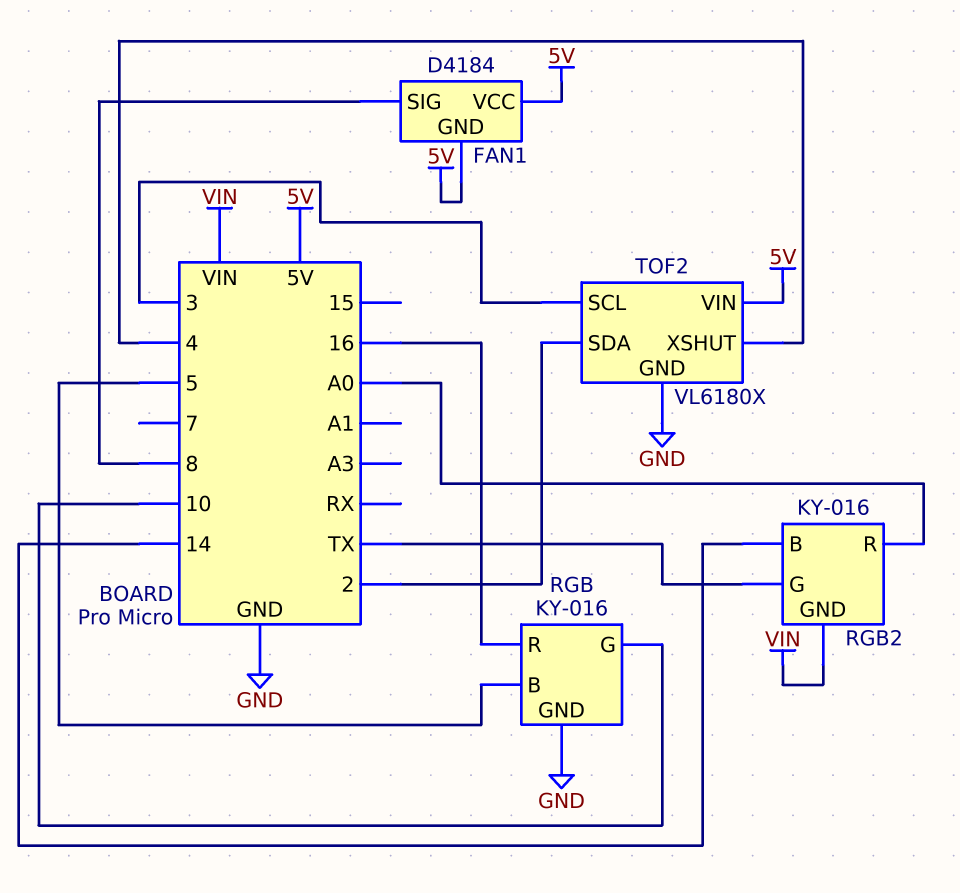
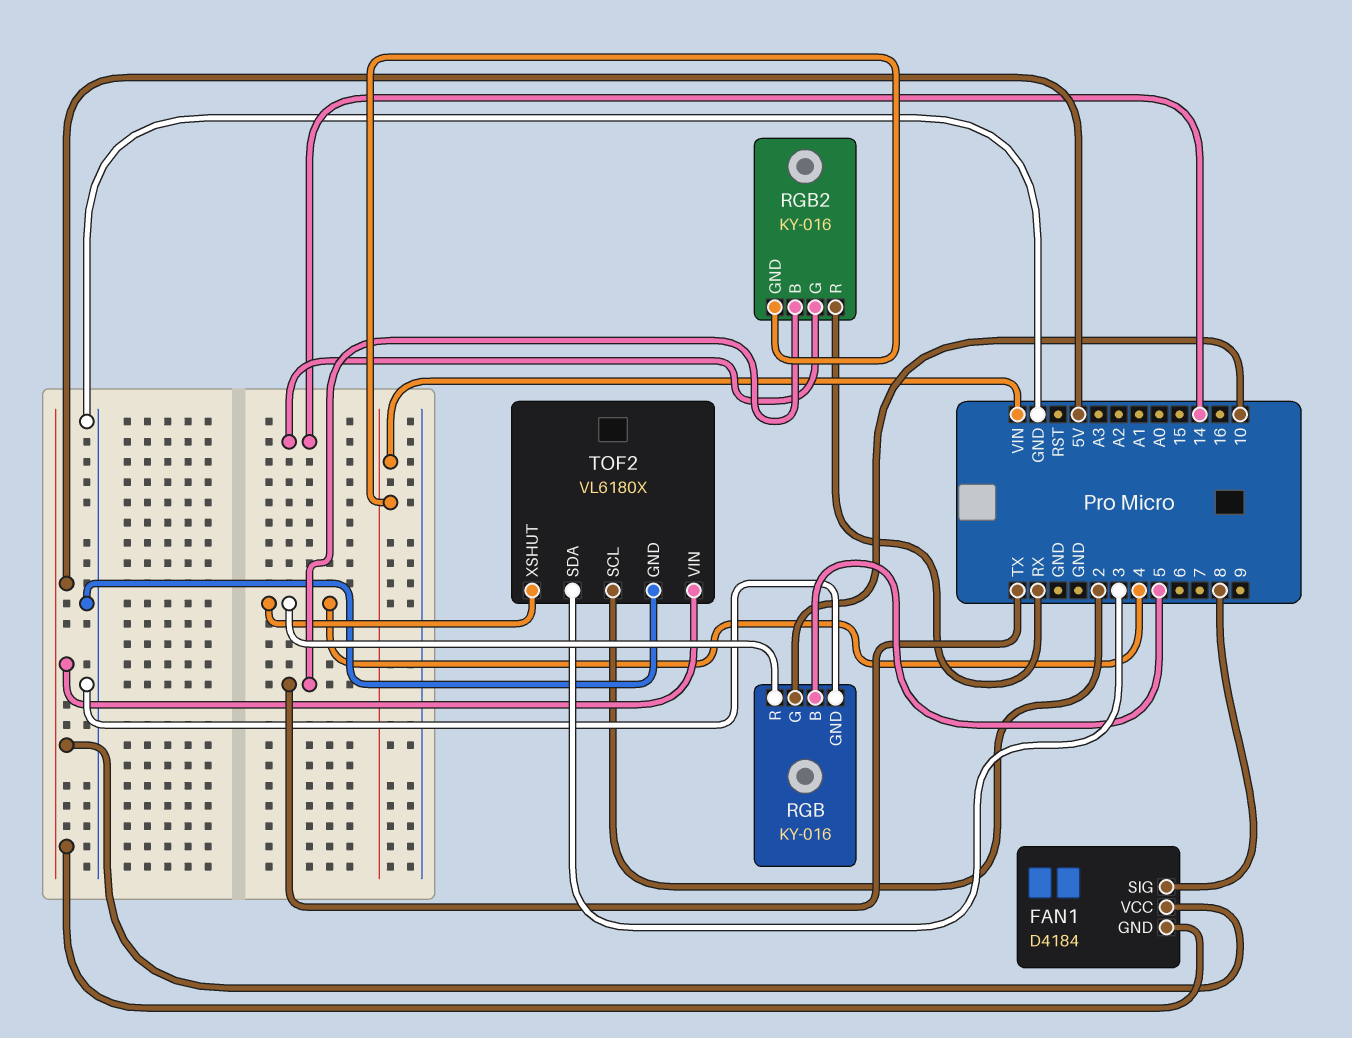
RGB pin R: 16 -> 4
RGB2 pin B: 14 -> TX
RGB2 pin G: TX -> 14
RGB2 pin R: A0 -> RX
TOF2 pin SCL: 3 -> 2
TOF2 pin SDA: 2 -> 3

